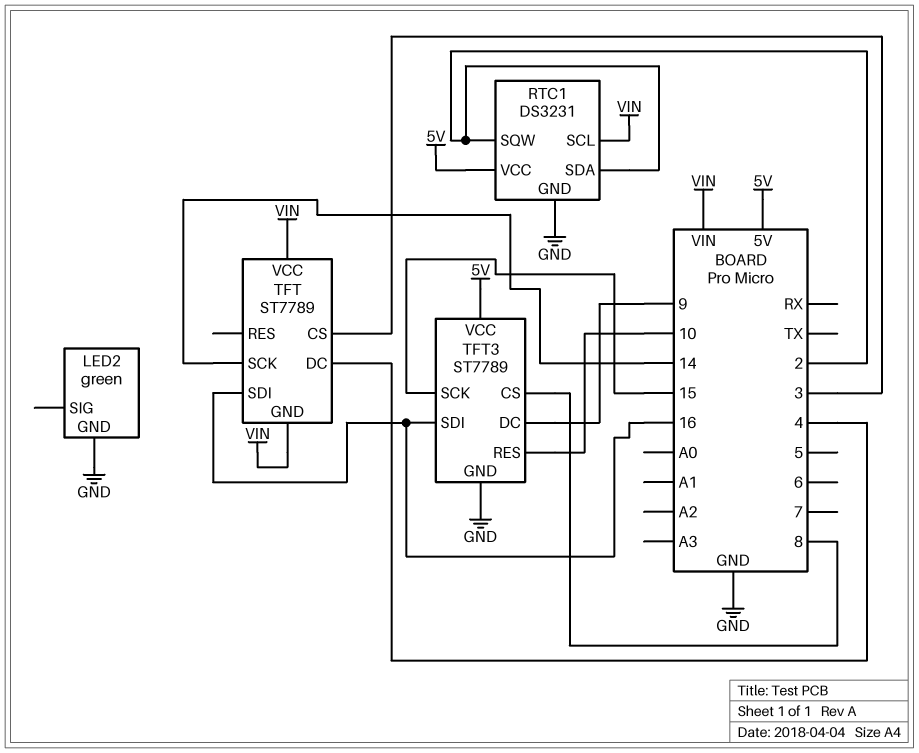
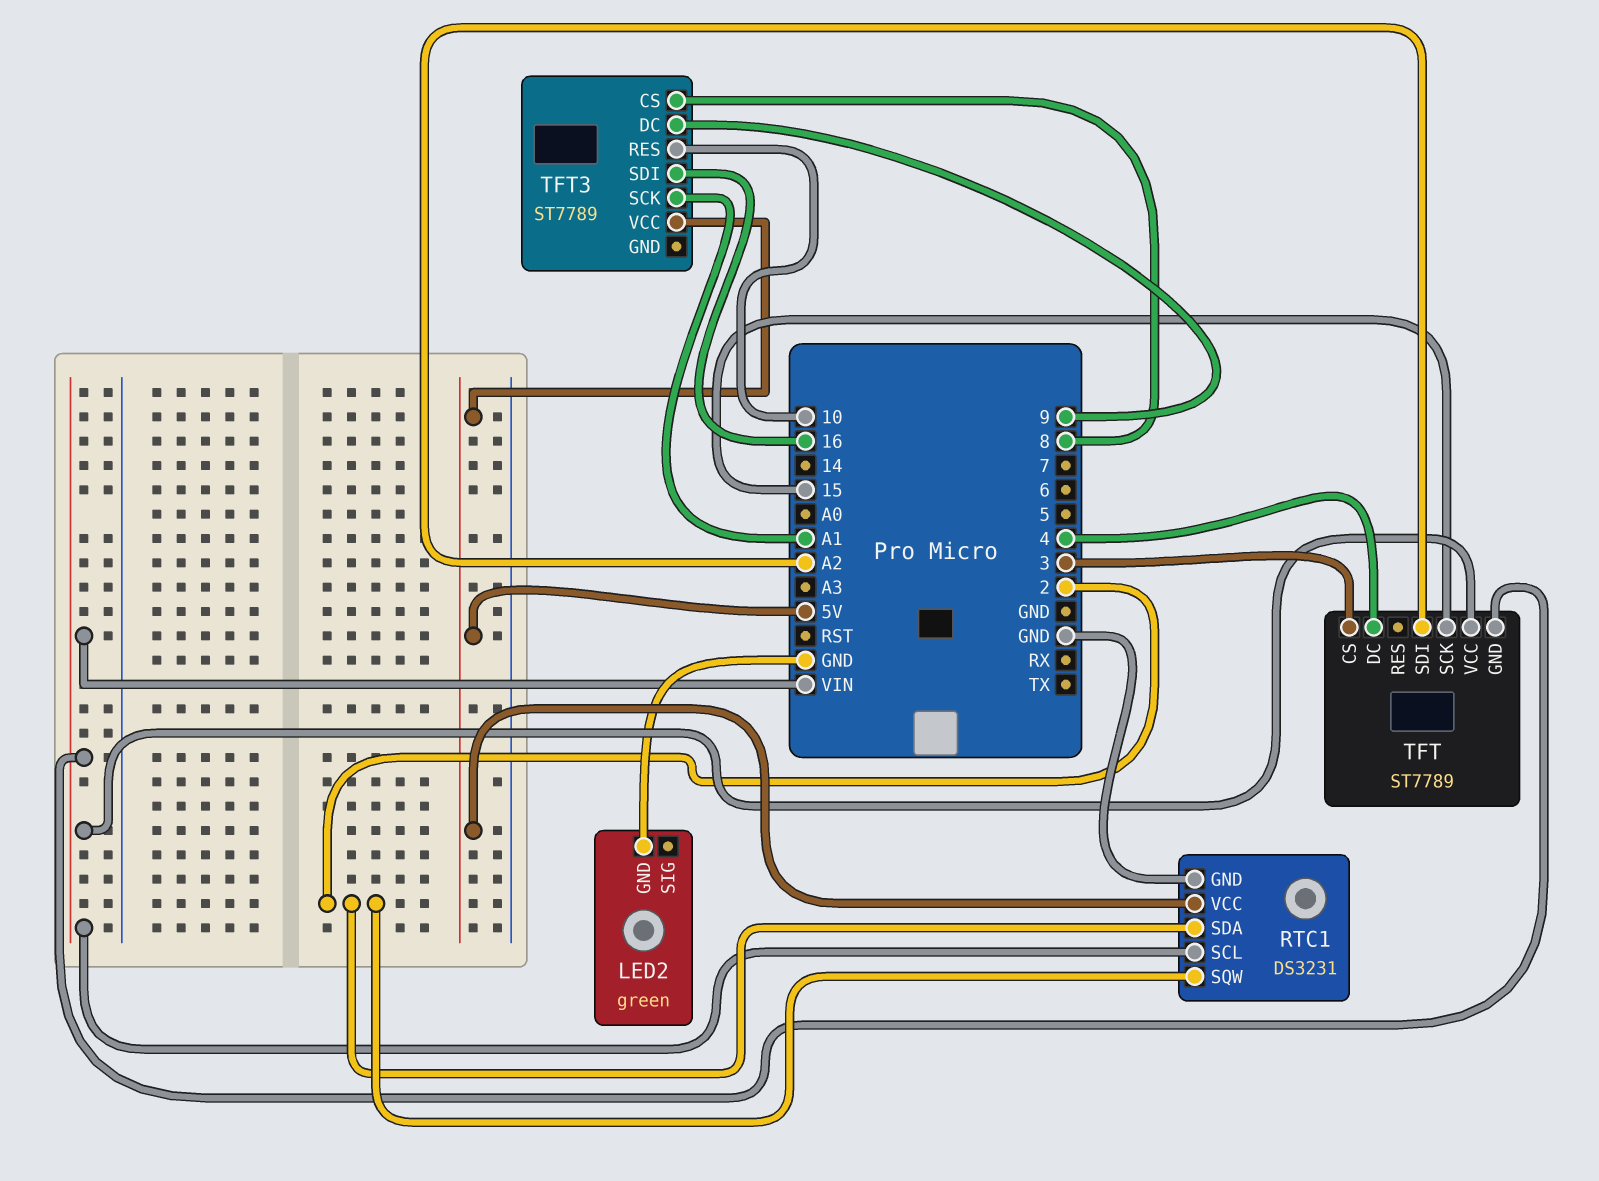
TFT pin SCK: 14 -> 15
TFT pin SDI: 16 -> A2
TFT3 pin GND: GND -> none
TFT3 pin SCK: 15 -> A1

